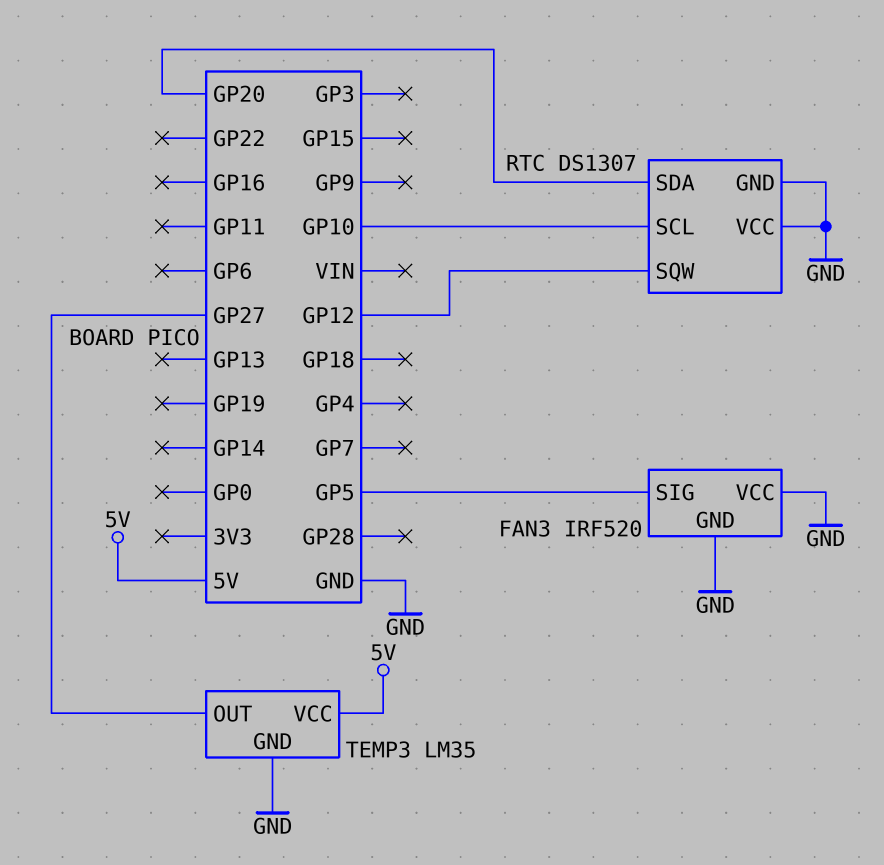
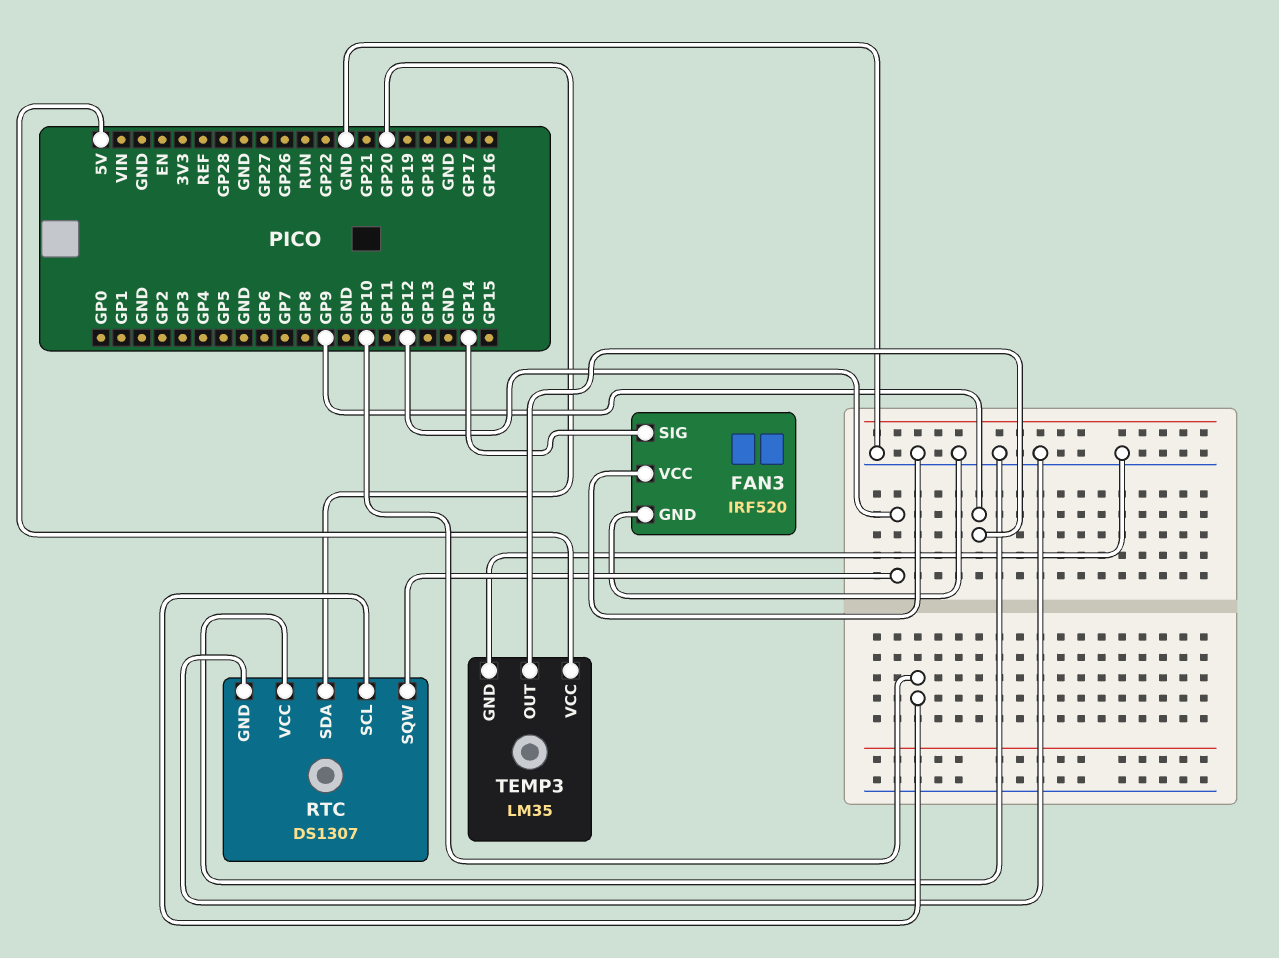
FAN3 pin SIG: GP5 -> GP14
TEMP3 pin OUT: GP27 -> GP9

